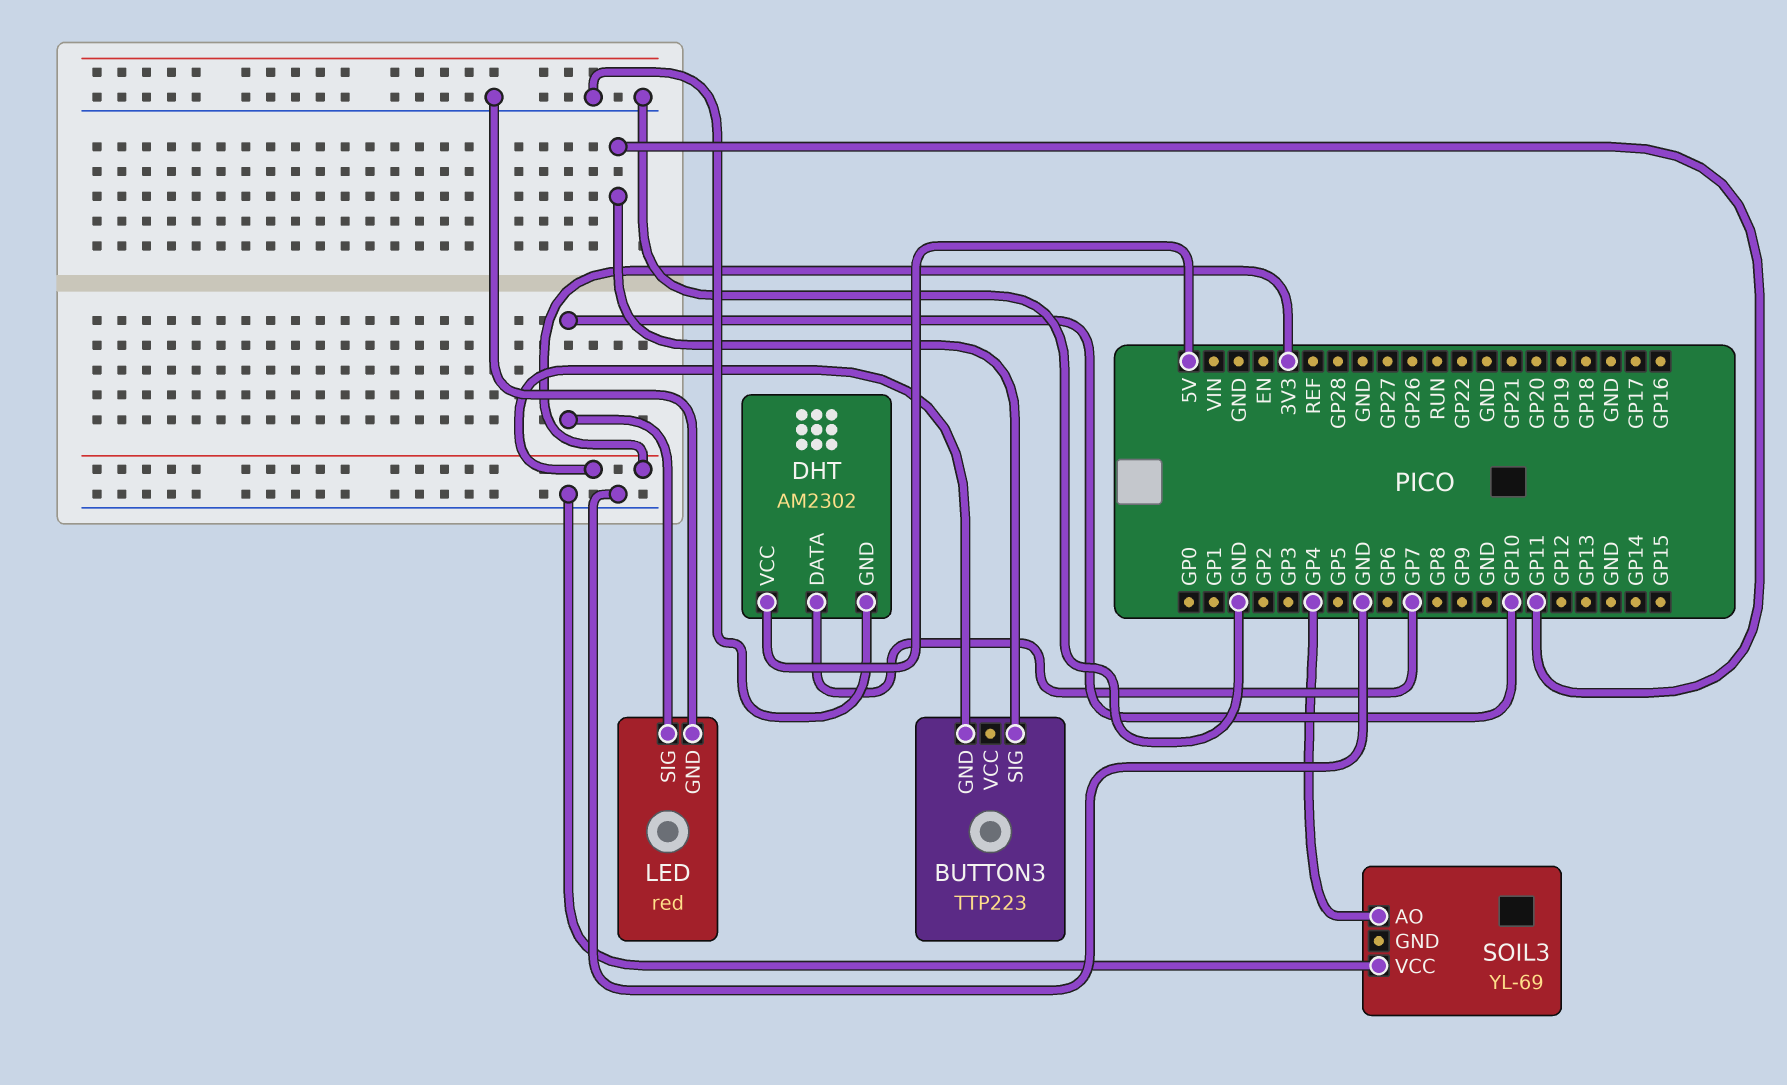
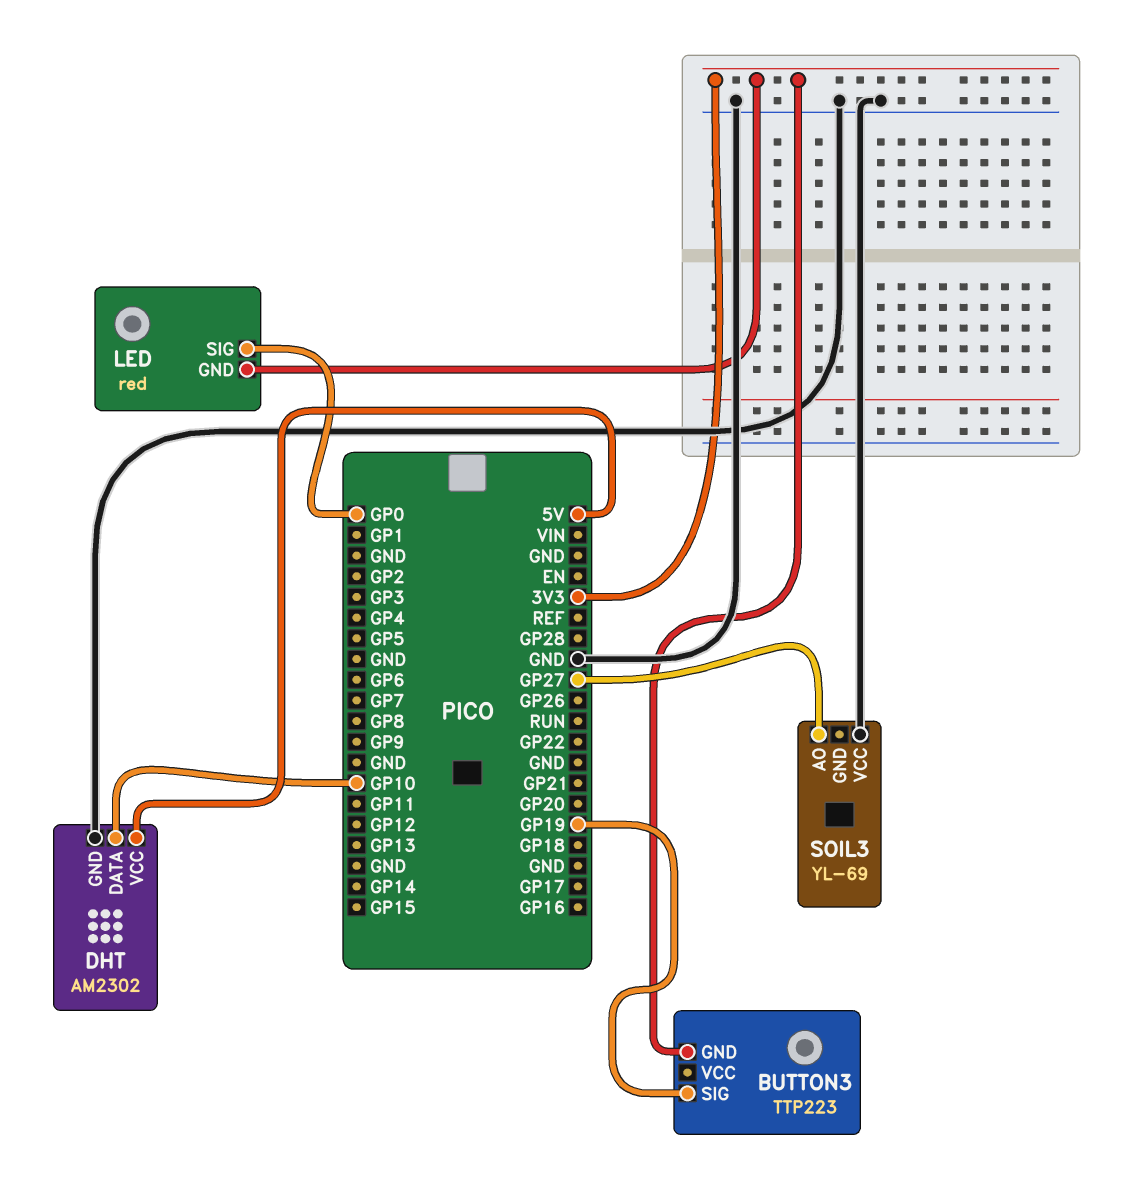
BUTTON3 pin SIG: GP11 -> GP19
DHT pin DATA: GP7 -> GP10
LED pin GND: GND -> 3V3
LED pin SIG: GP10 -> GP0
SOIL3 pin AO: GP4 -> GP27

